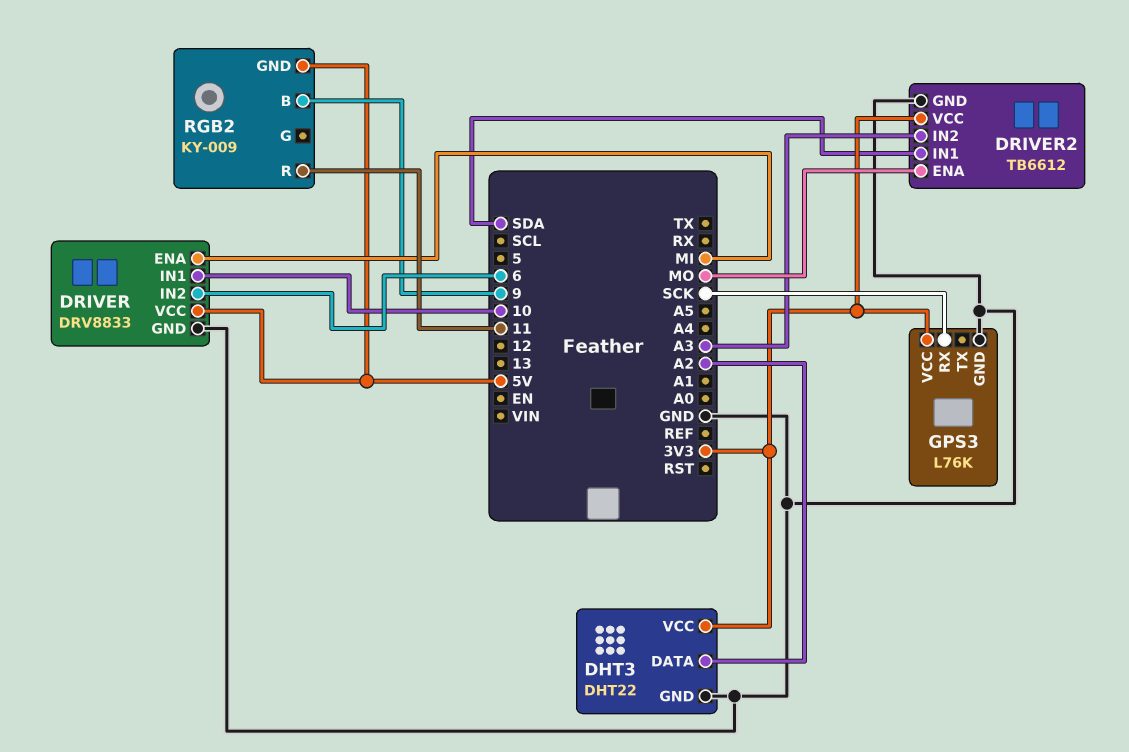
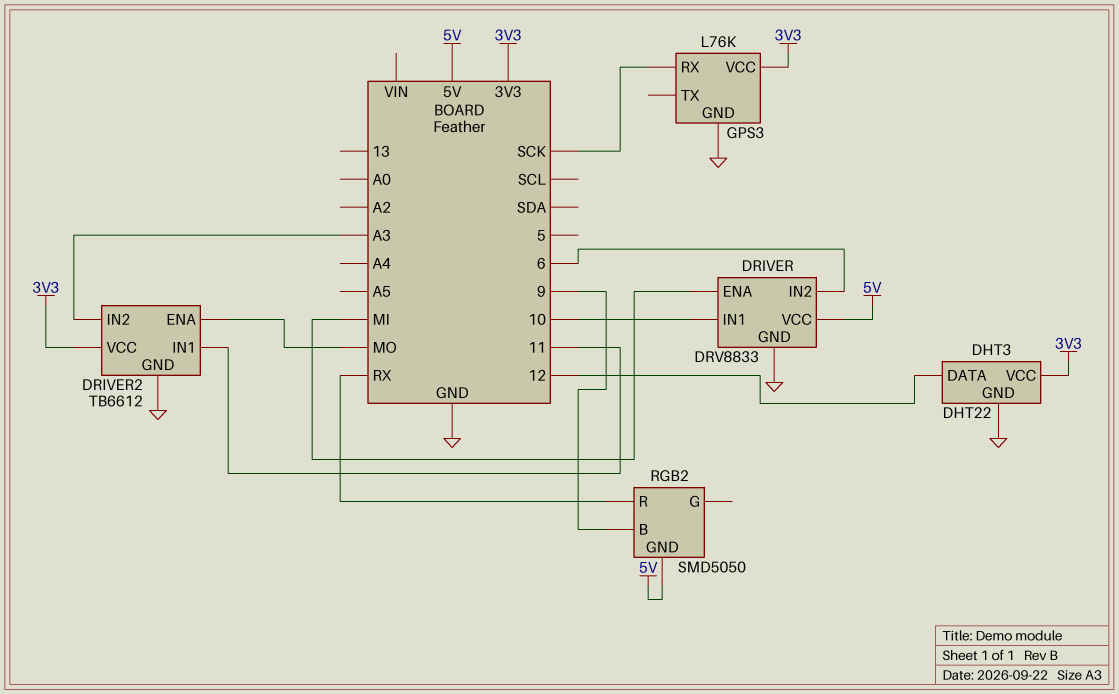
DHT3 pin DATA: A2 -> 12
DRIVER2 pin IN1: SDA -> 11
RGB2: KY-009 -> SMD5050
RGB2 pin R: 11 -> RX

